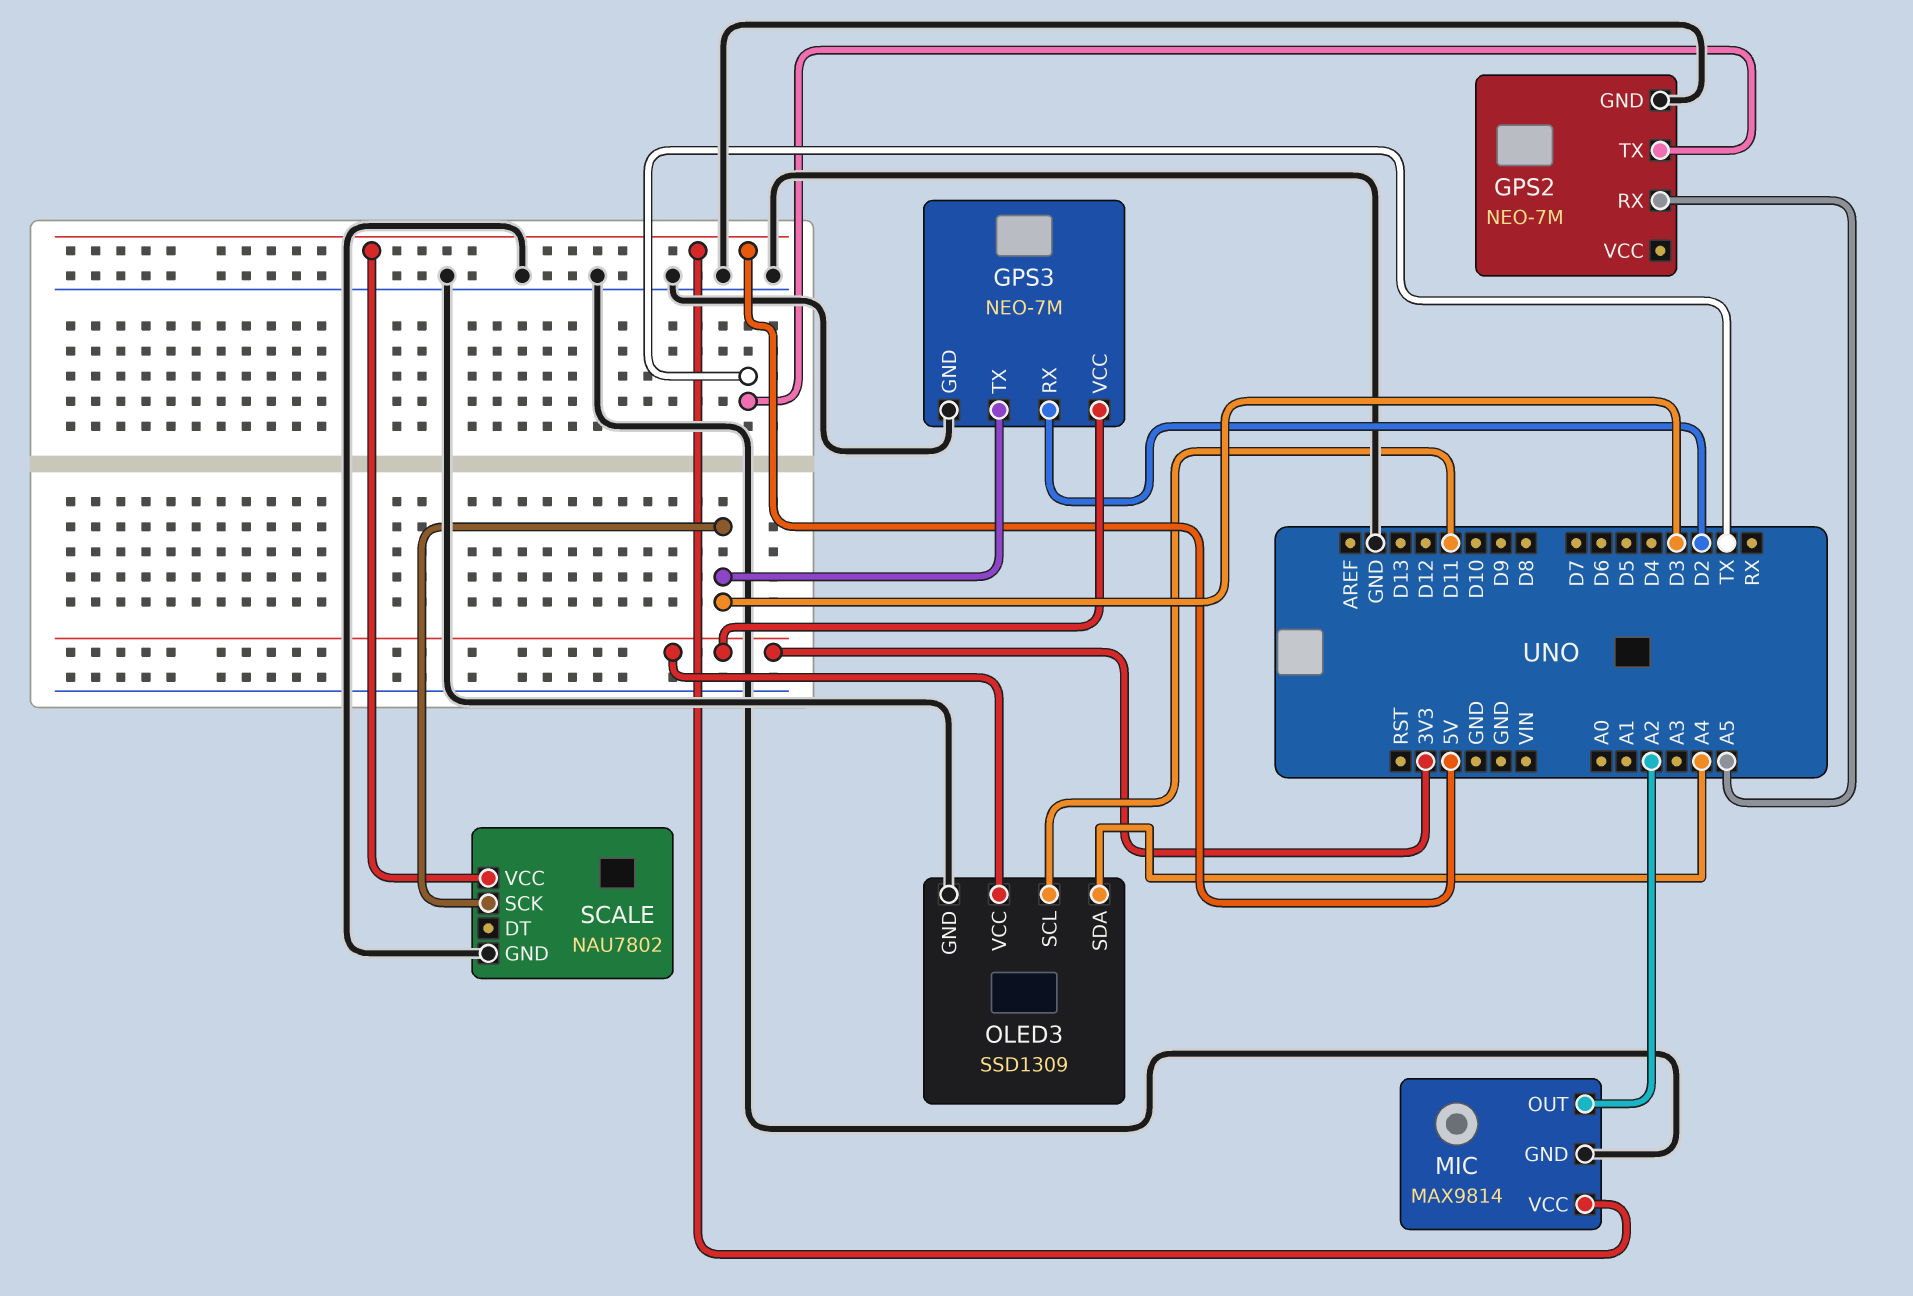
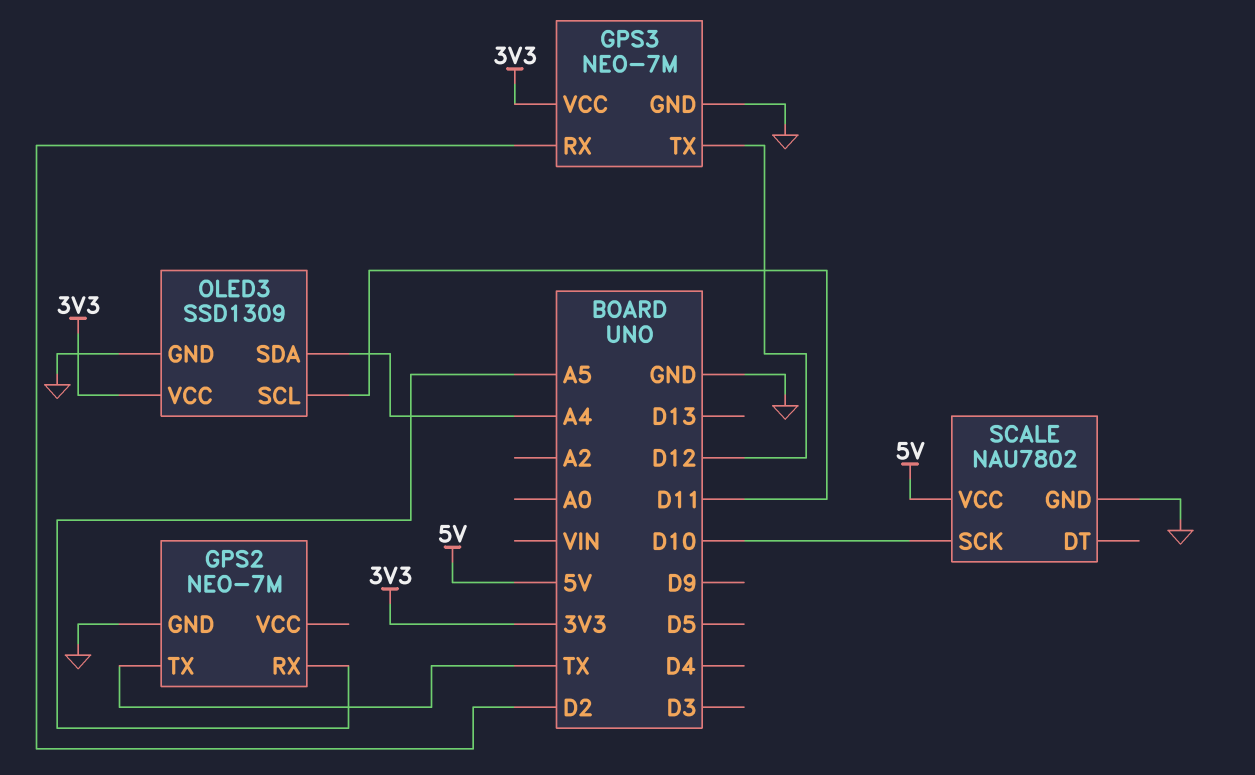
GPS3 pin TX: D3 -> D12
MIC: MAX9814 -> none
MIC pin GND: GND -> none
MIC pin OUT: A2 -> none
MIC pin VCC: 5V -> none
SCALE pin SCK: D3 -> D10

